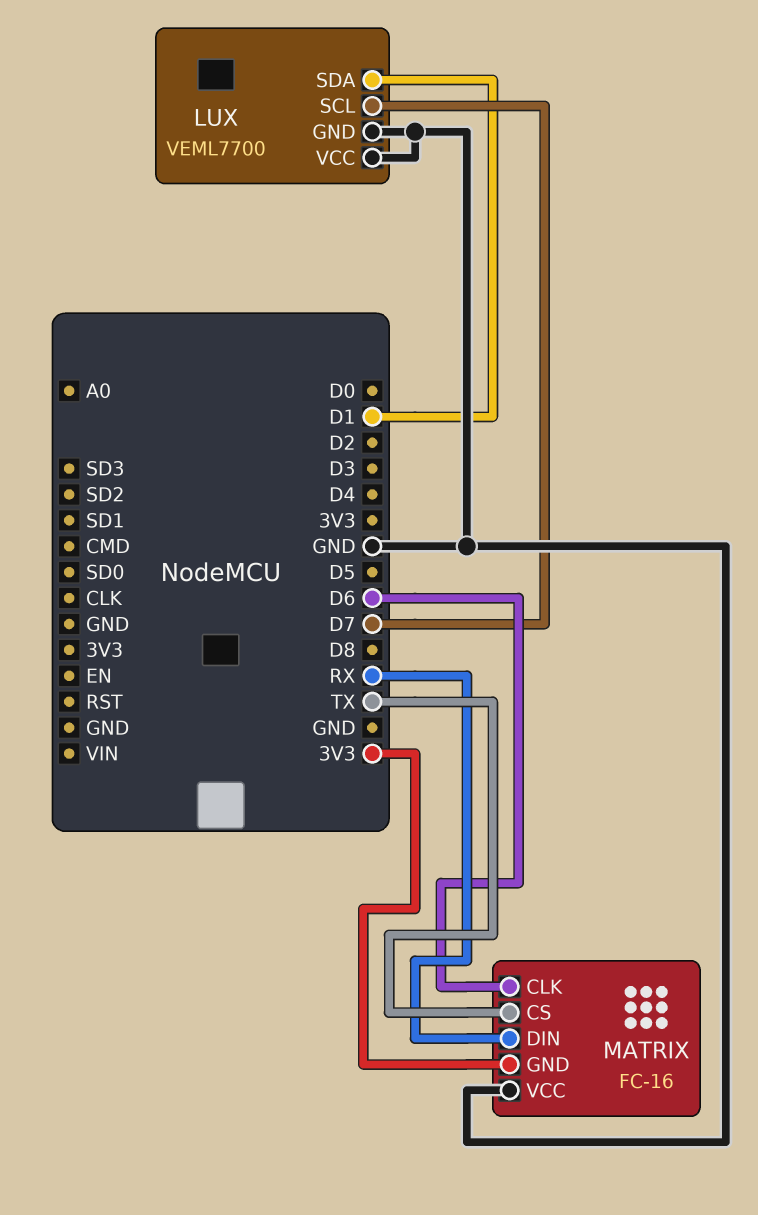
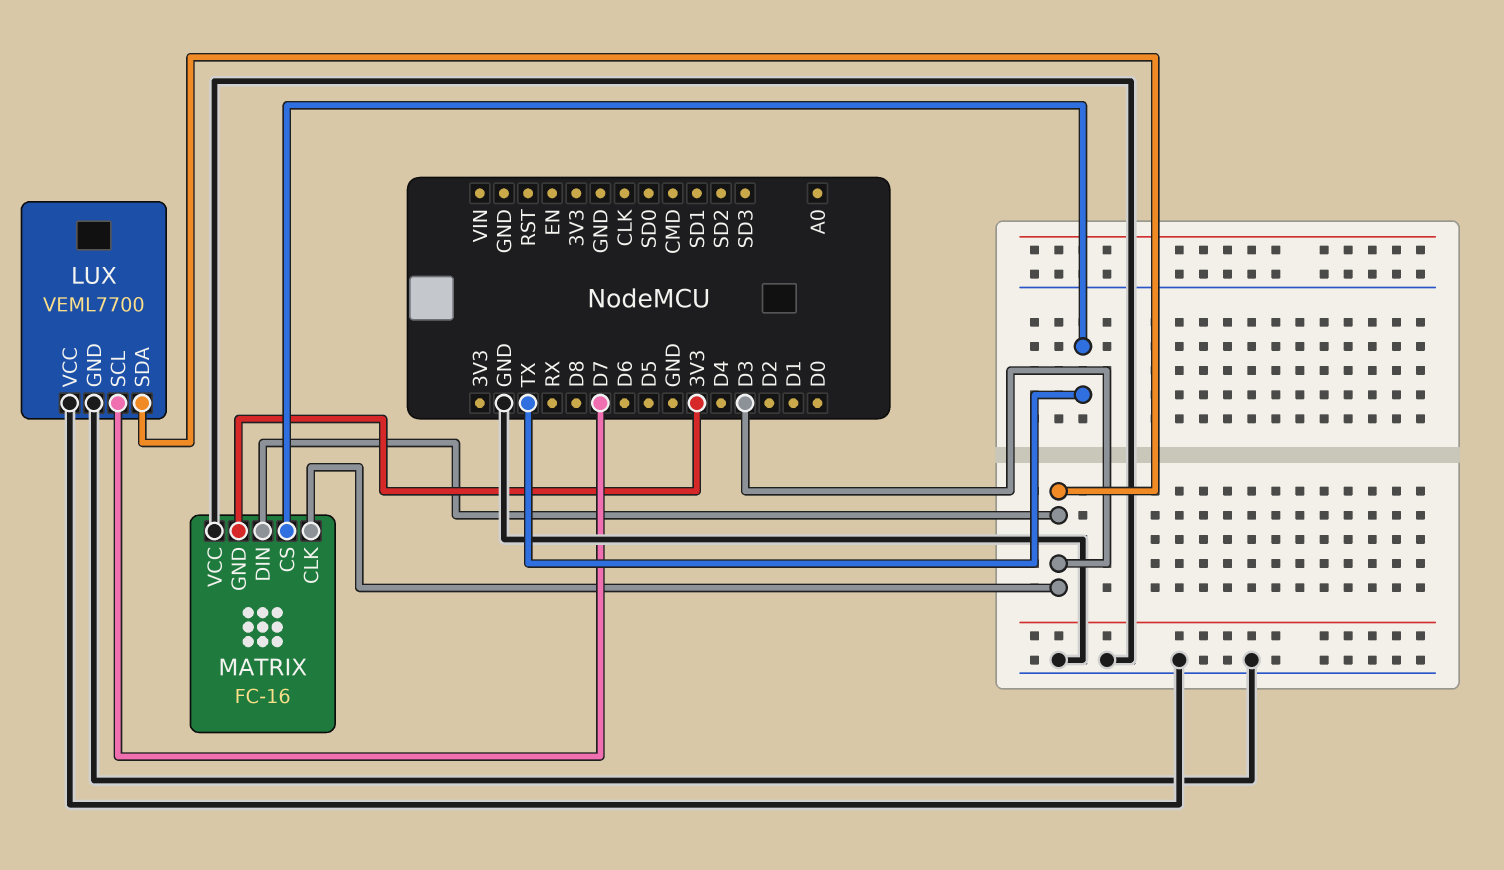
LUX pin SDA: D1 -> D3
MATRIX pin CLK: D6 -> D3
MATRIX pin DIN: RX -> D3

